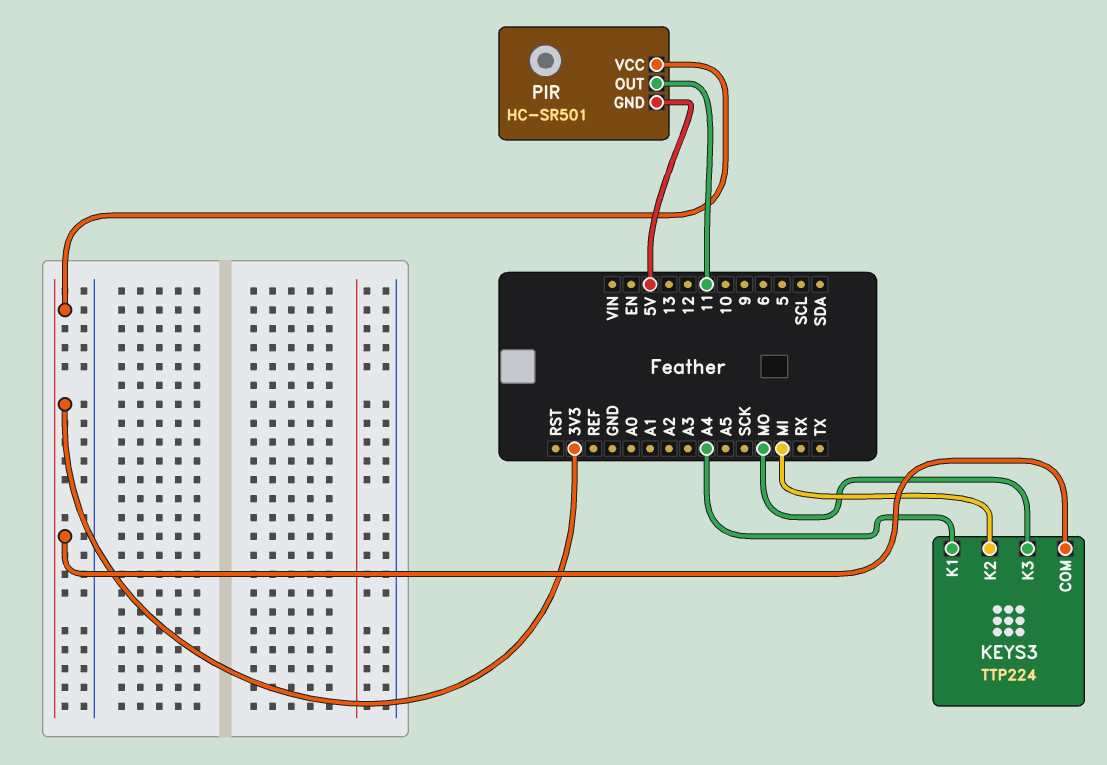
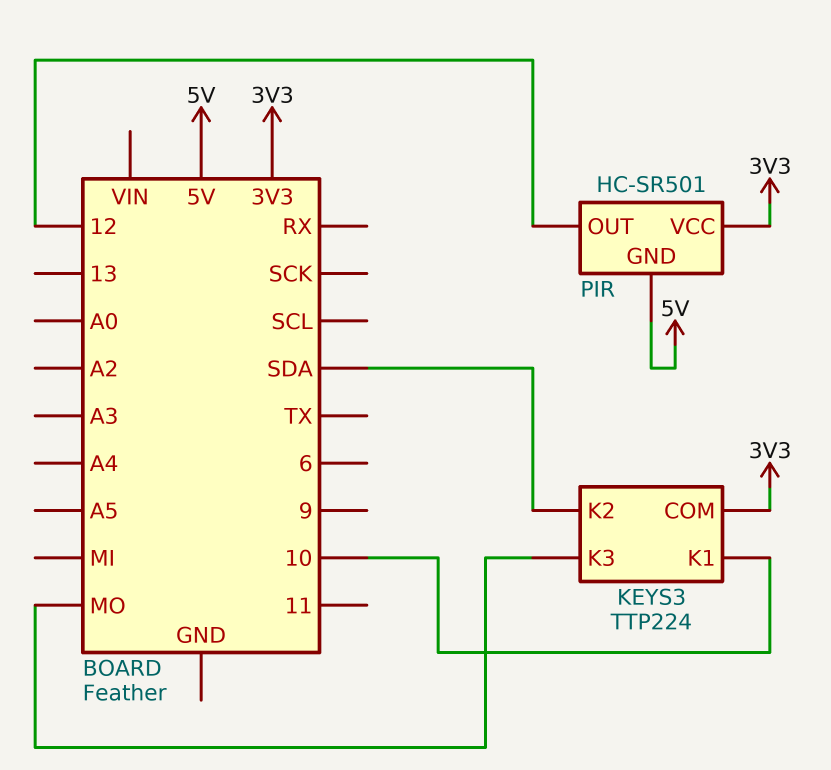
KEYS3 pin K1: A4 -> 10
KEYS3 pin K2: MI -> SDA
PIR pin OUT: 11 -> 12

